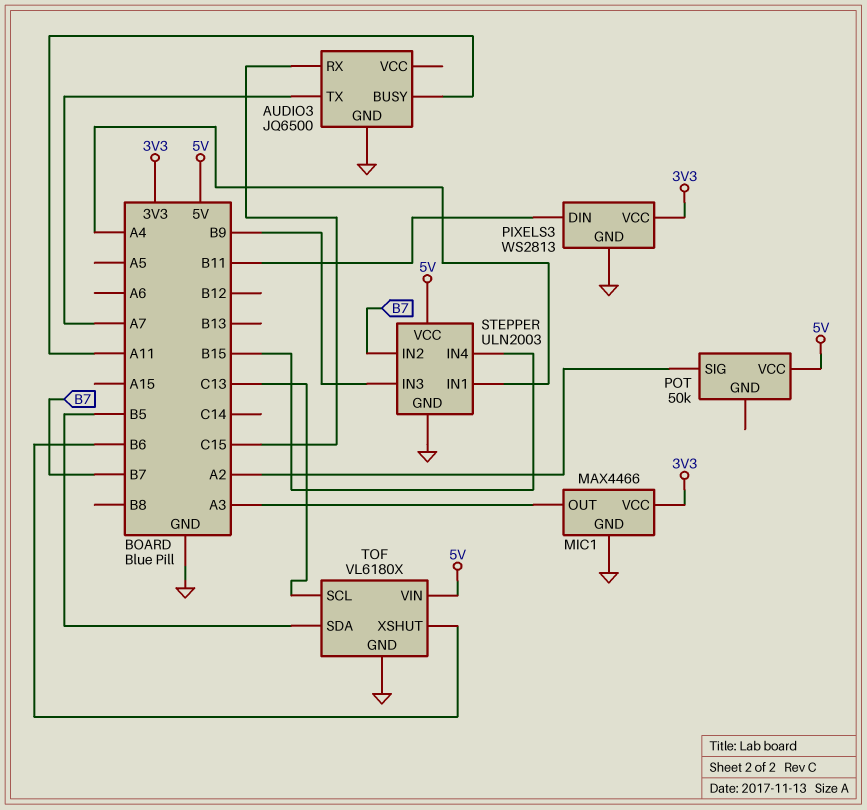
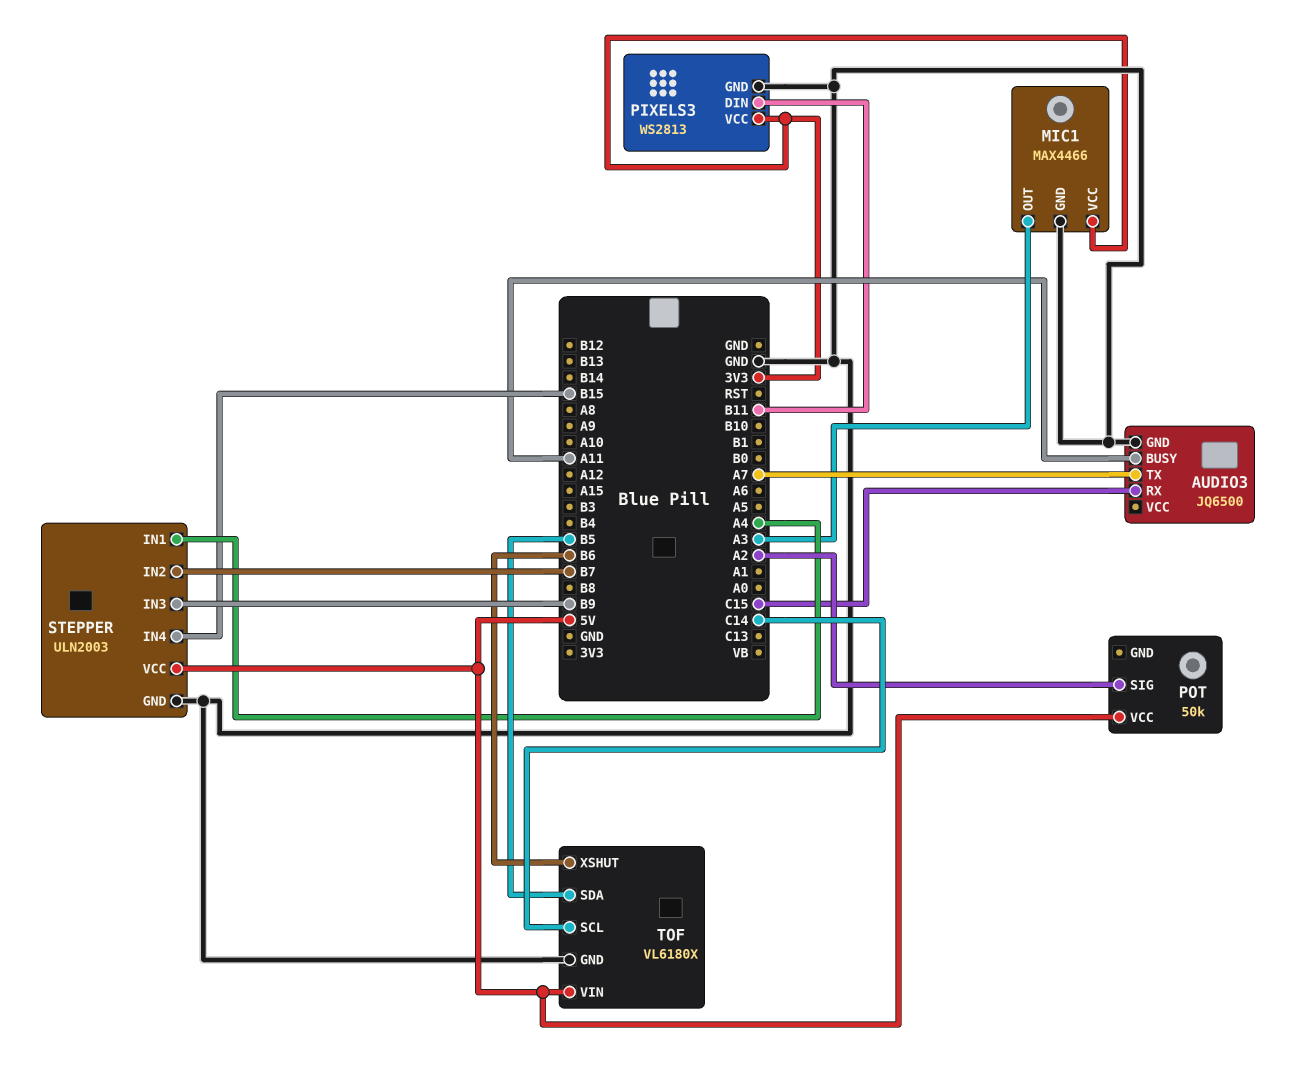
TOF pin SCL: C13 -> C14

